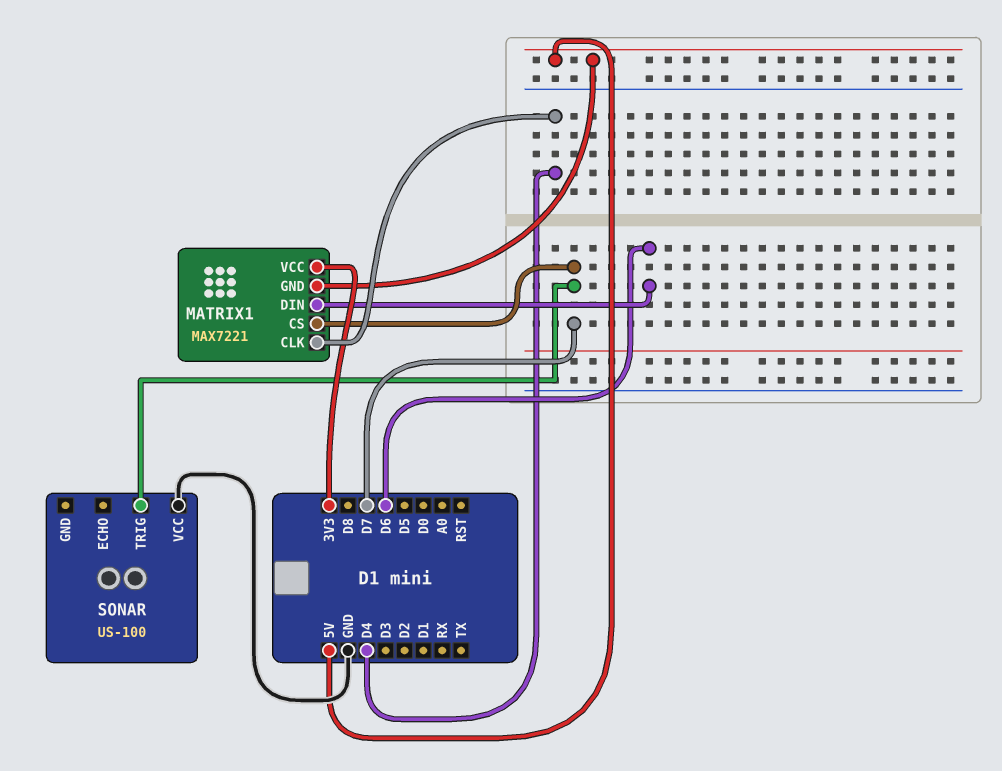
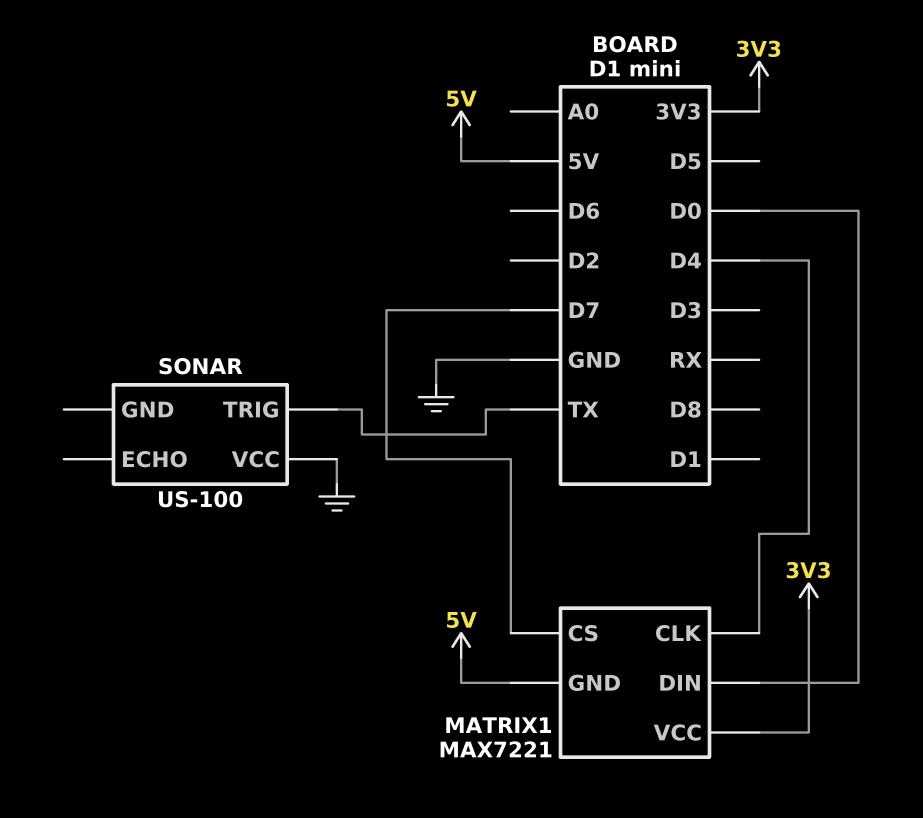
MATRIX1 pin DIN: D6 -> D0
SONAR pin TRIG: D7 -> TX

